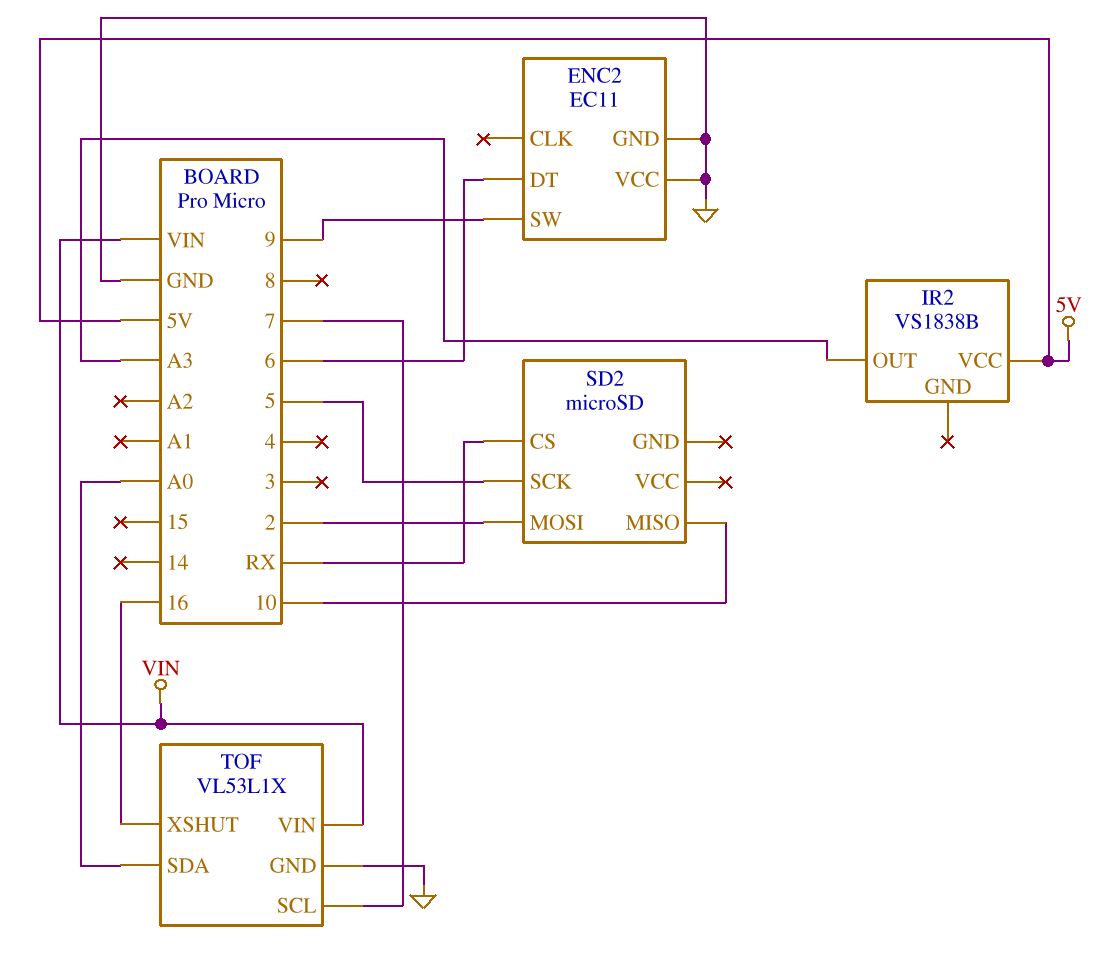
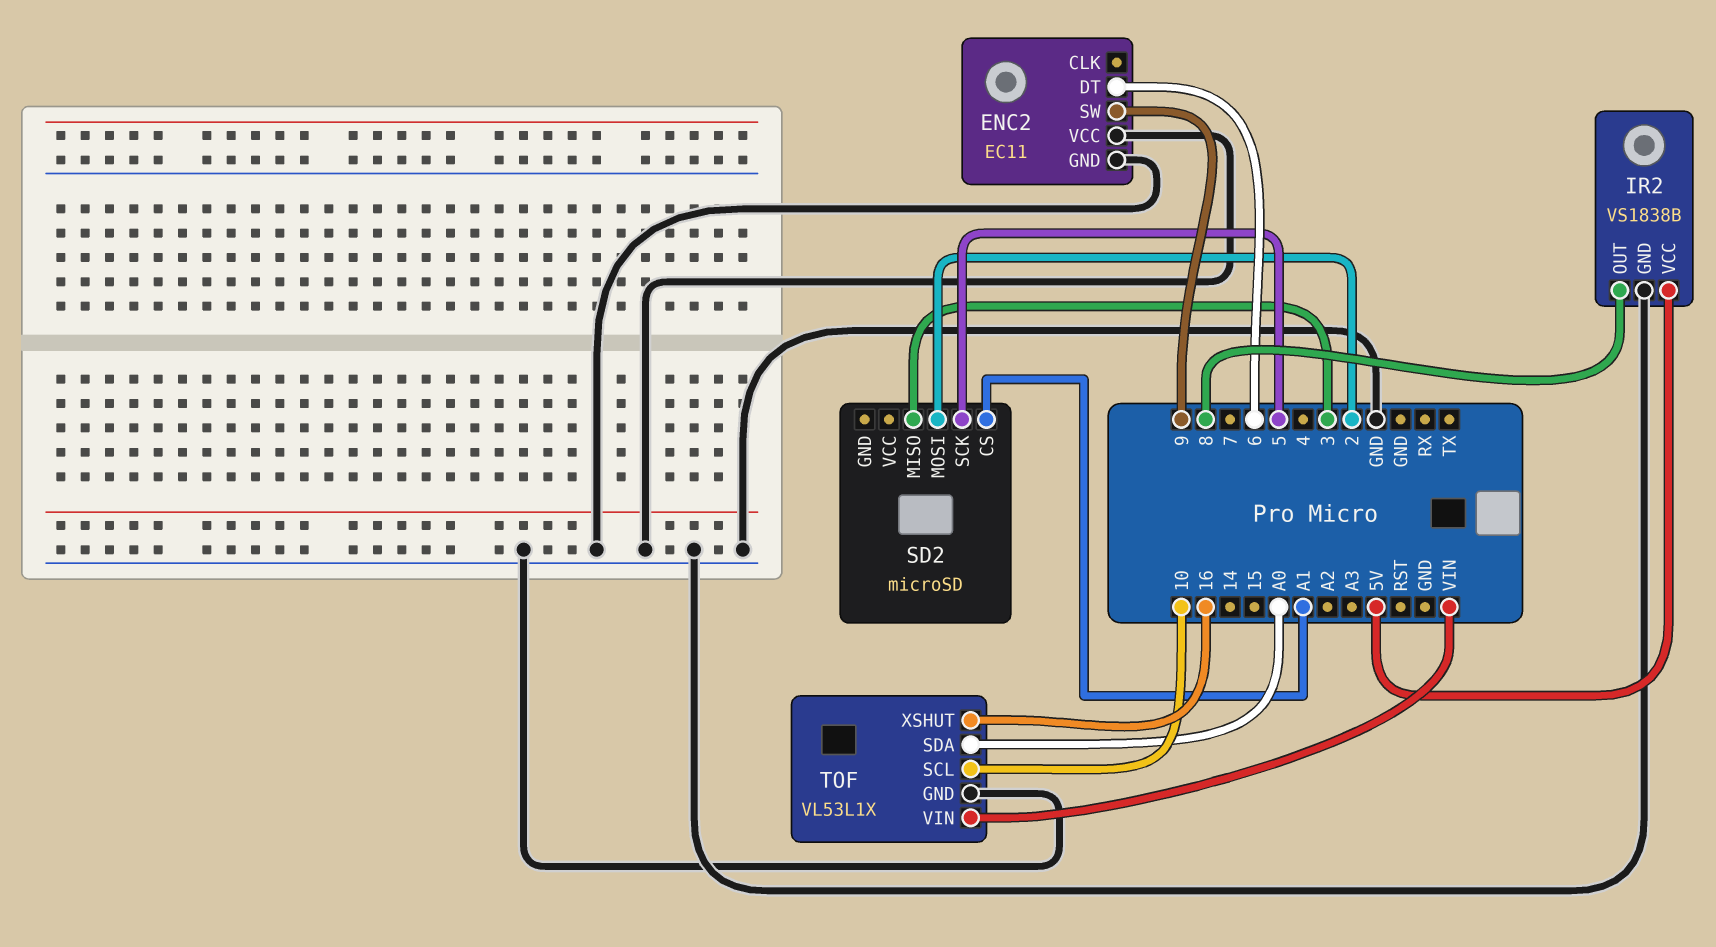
IR2 pin GND: none -> GND
IR2 pin OUT: A3 -> 8
SD2 pin CS: RX -> A1
SD2 pin MISO: 10 -> 3
TOF pin SCL: 7 -> 10

